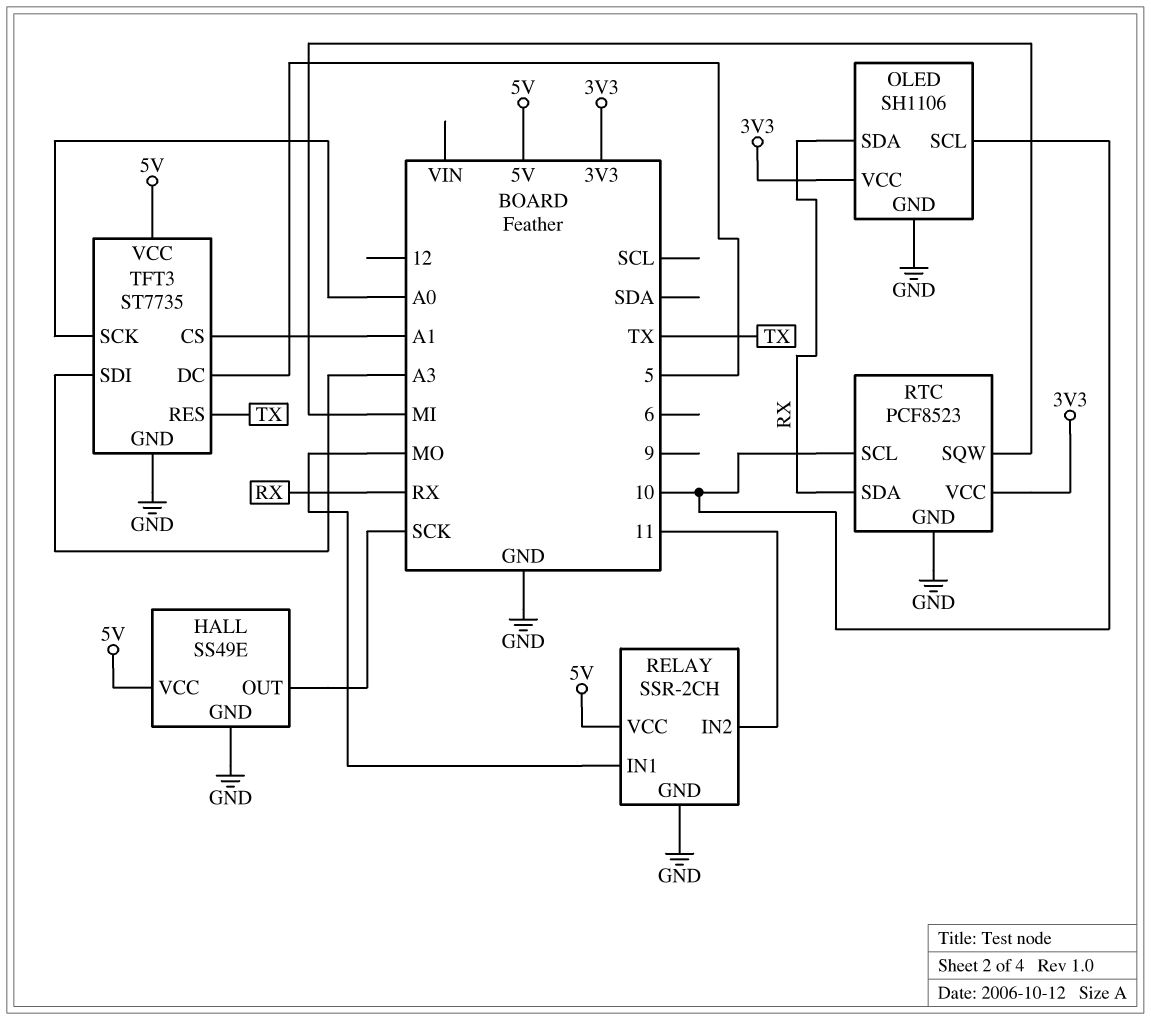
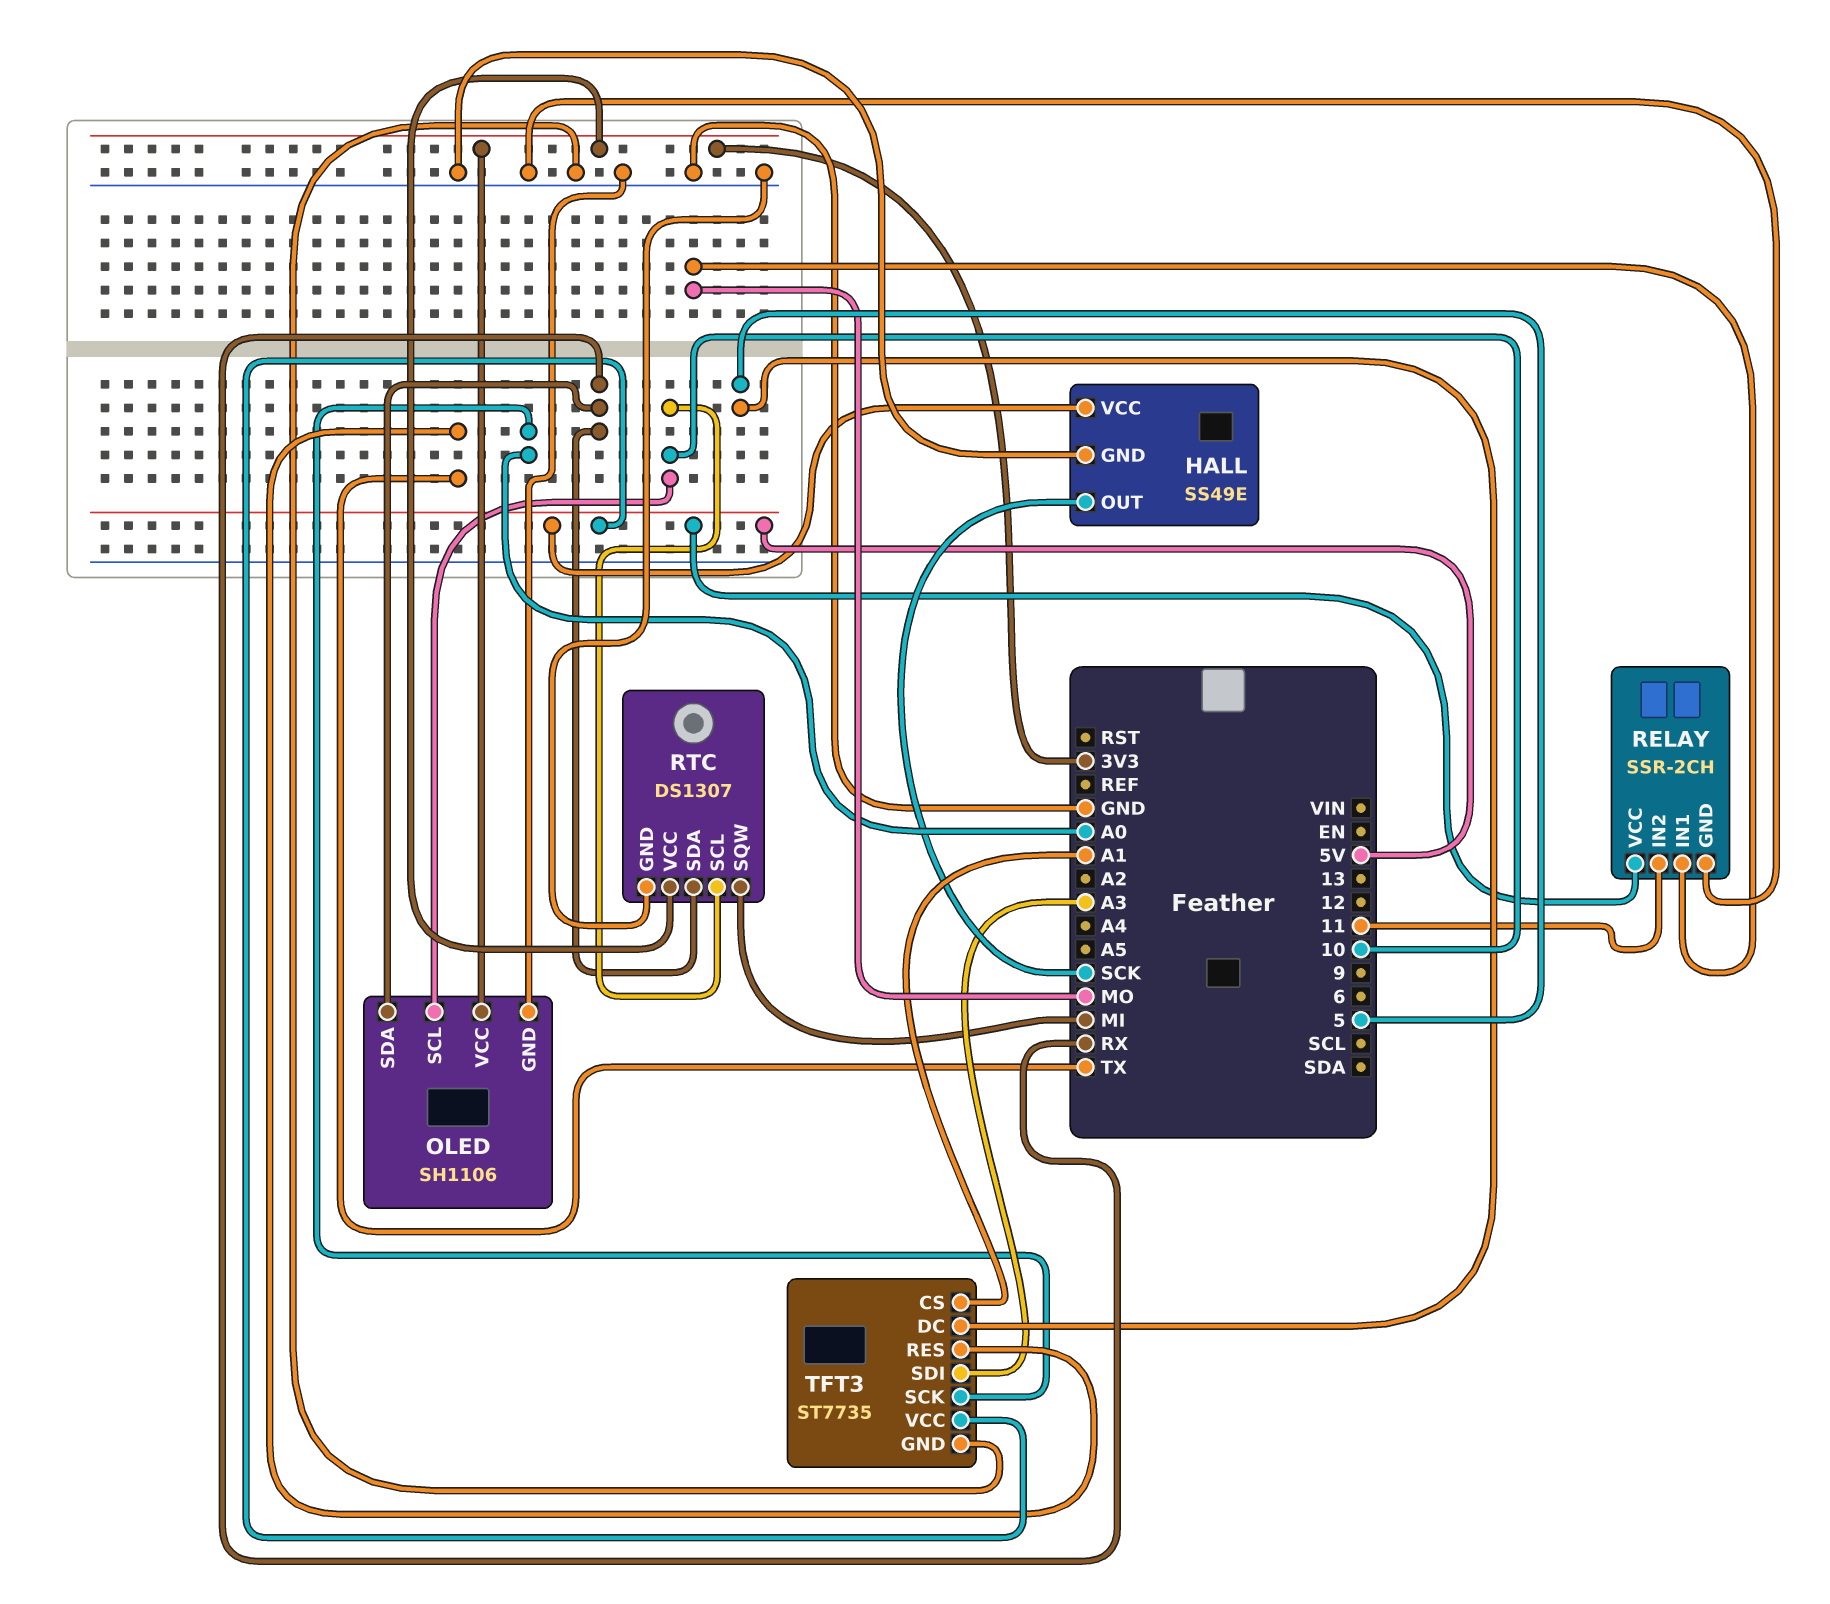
RTC: PCF8523 -> DS1307

